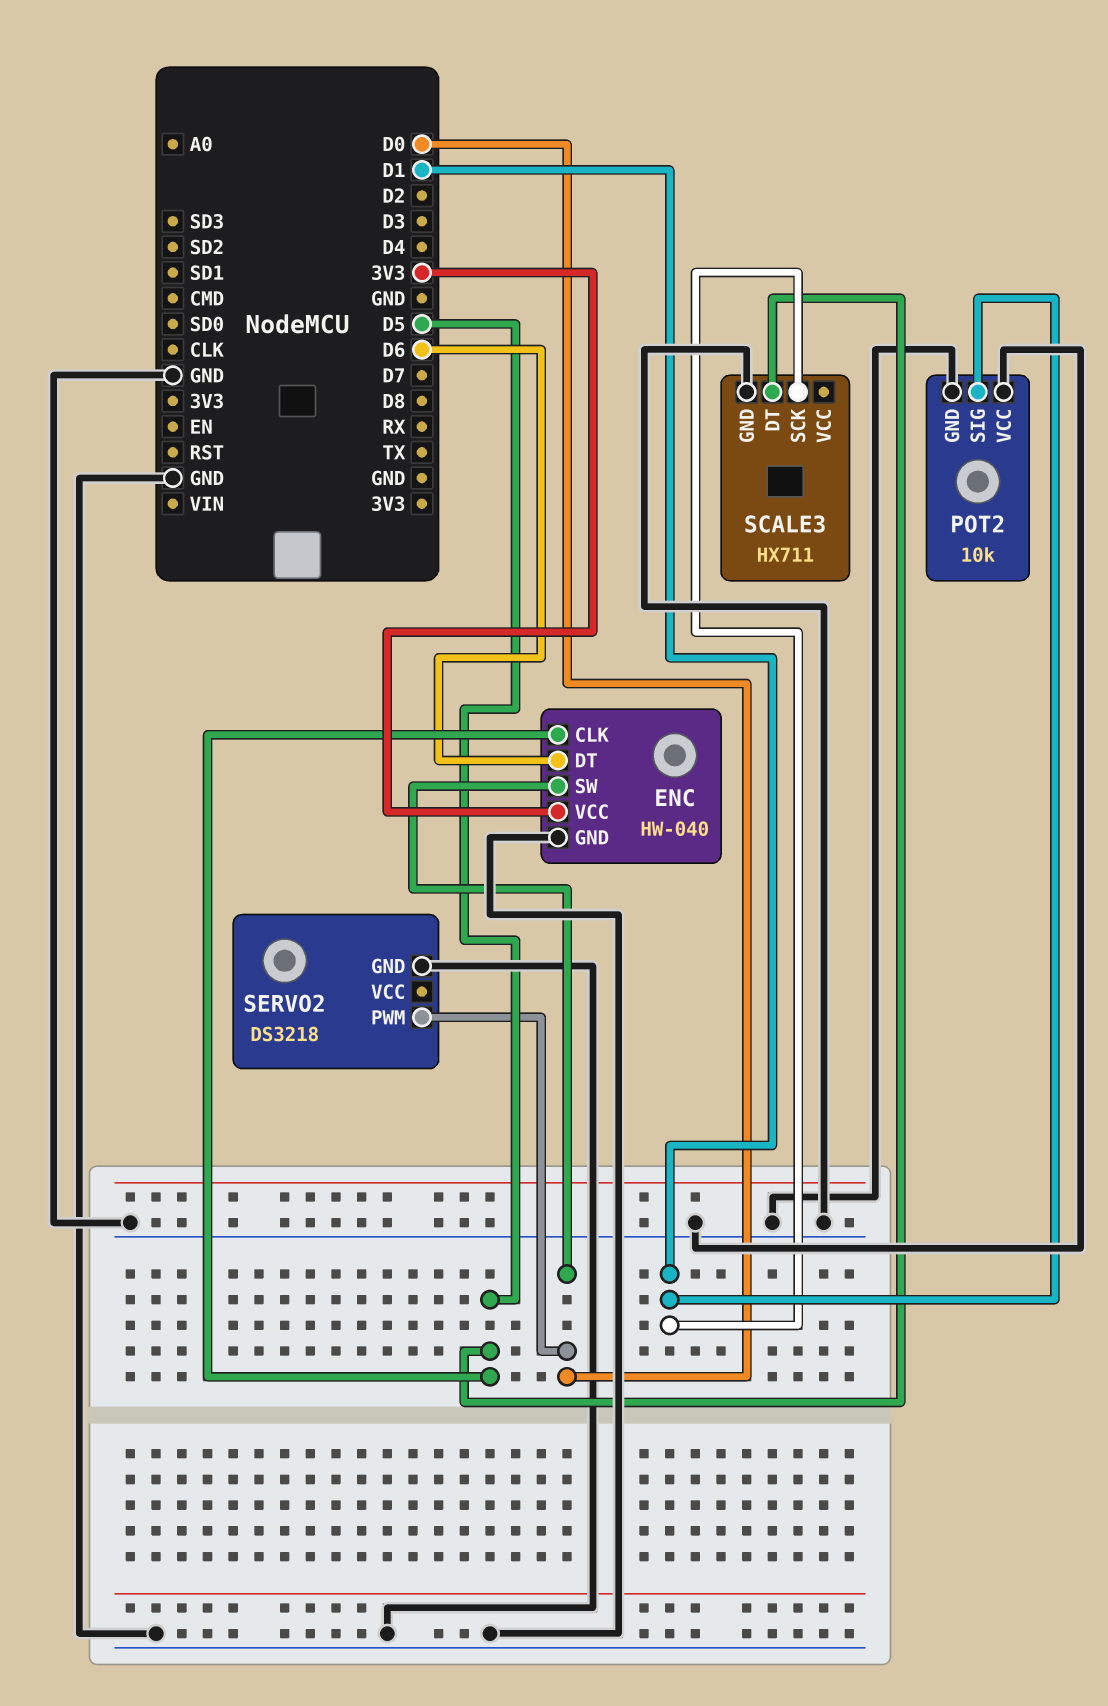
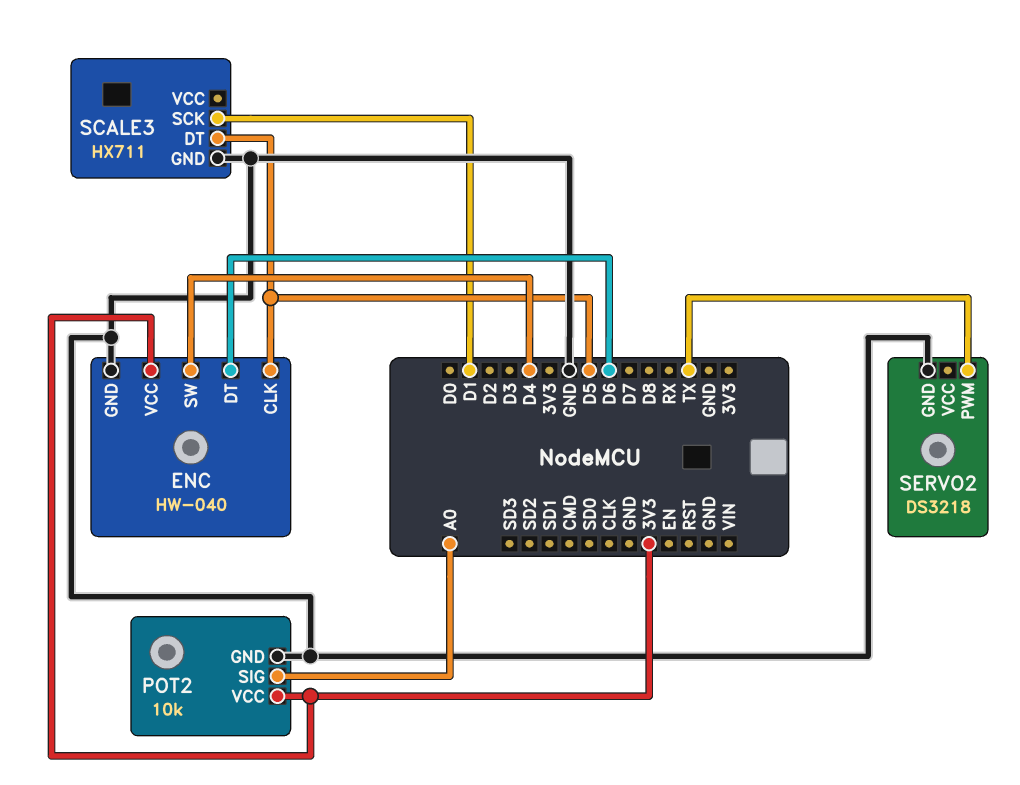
ENC pin SW: D0 -> D4
POT2 pin SIG: D1 -> A0
POT2 pin VCC: GND -> 3V3
SERVO2 pin PWM: D0 -> TX

